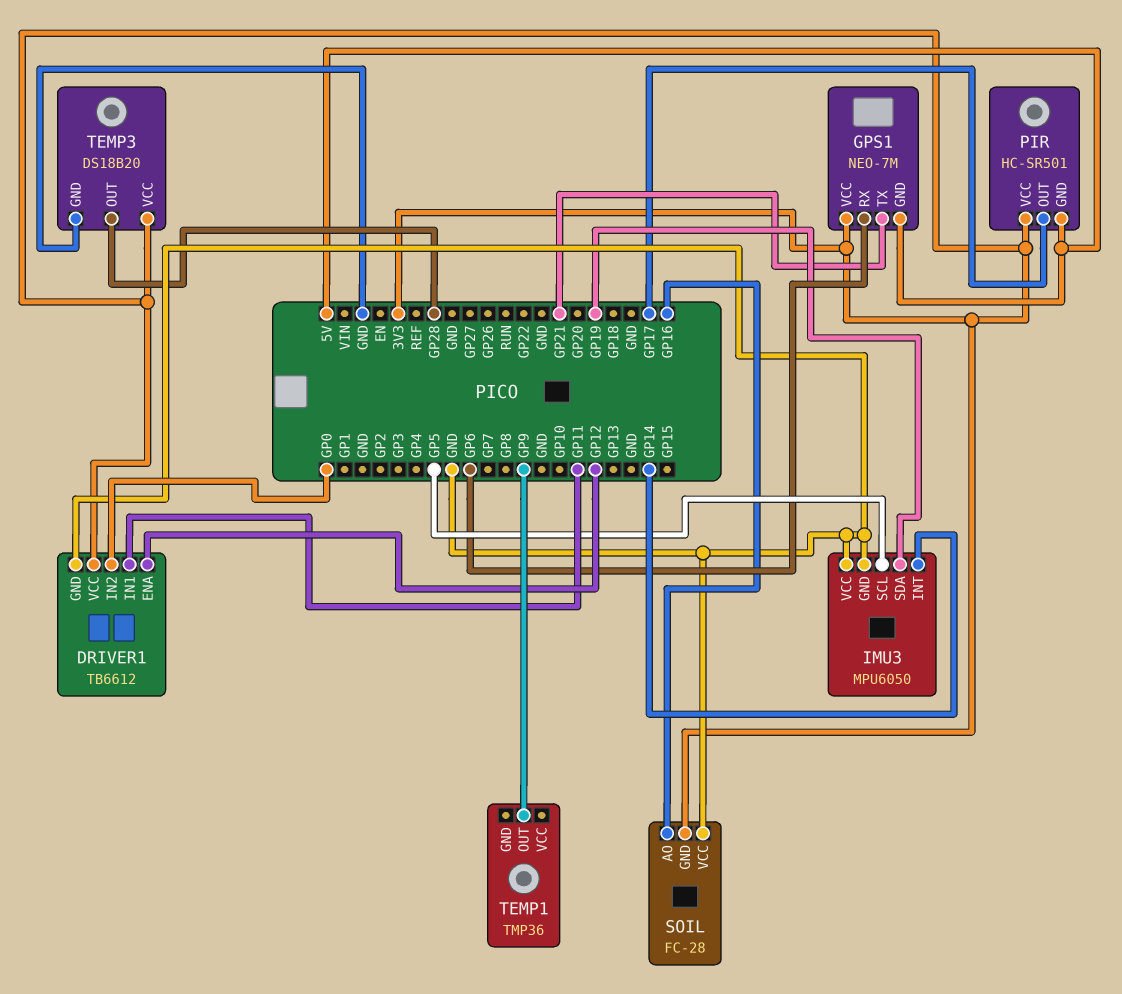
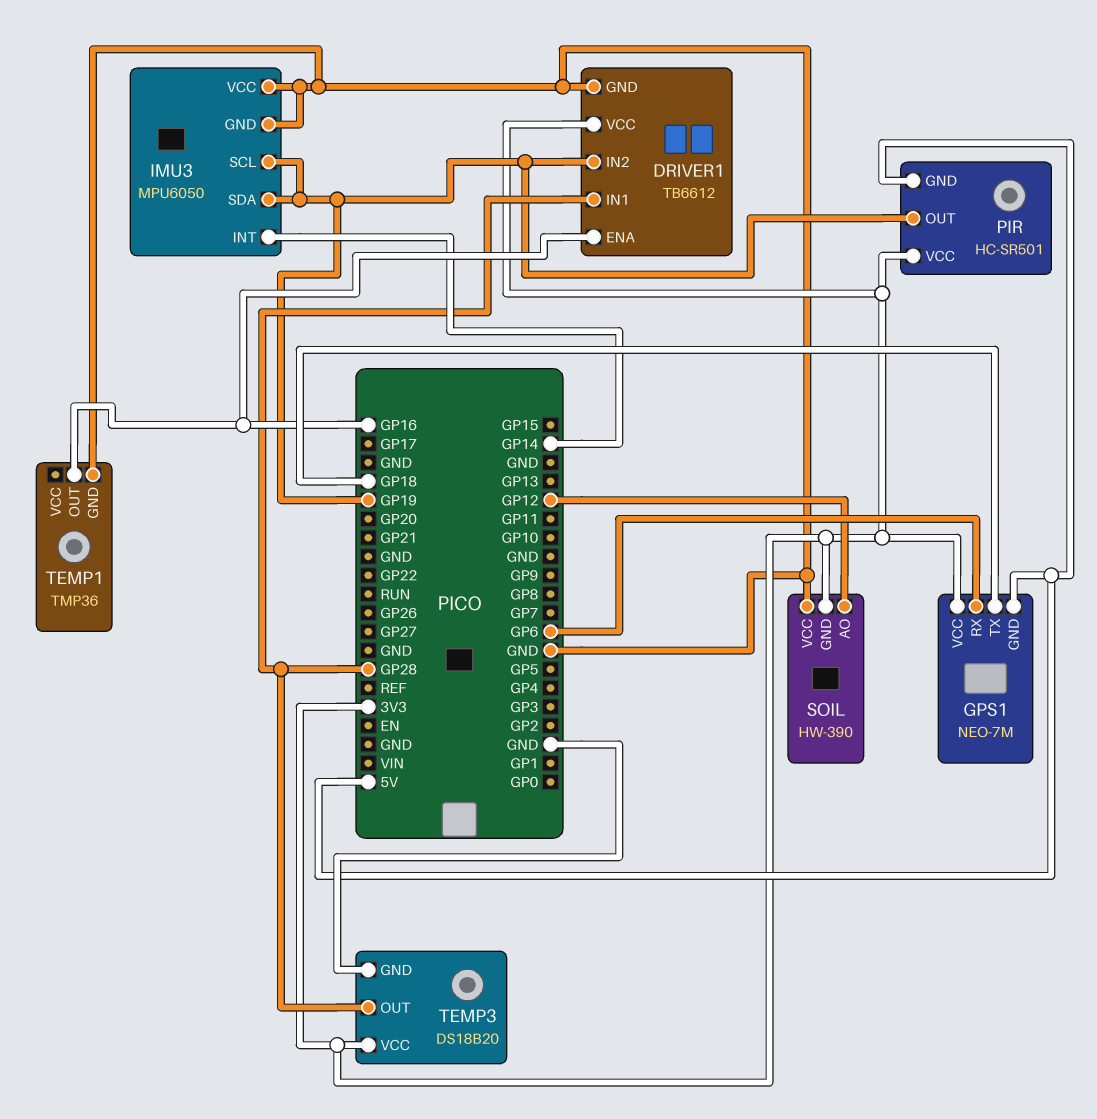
DRIVER1 pin ENA: GP12 -> GP16
DRIVER1 pin IN1: GP11 -> GP28
DRIVER1 pin IN2: GP0 -> GP19
GPS1 pin TX: GP21 -> GP18
IMU3 pin SCL: GP5 -> GP19
PIR pin OUT: GP17 -> GP19
SOIL: FC-28 -> HW-390
SOIL pin AO: GP16 -> GP12
TEMP1 pin GND: none -> GND
TEMP1 pin OUT: GP9 -> GP16

